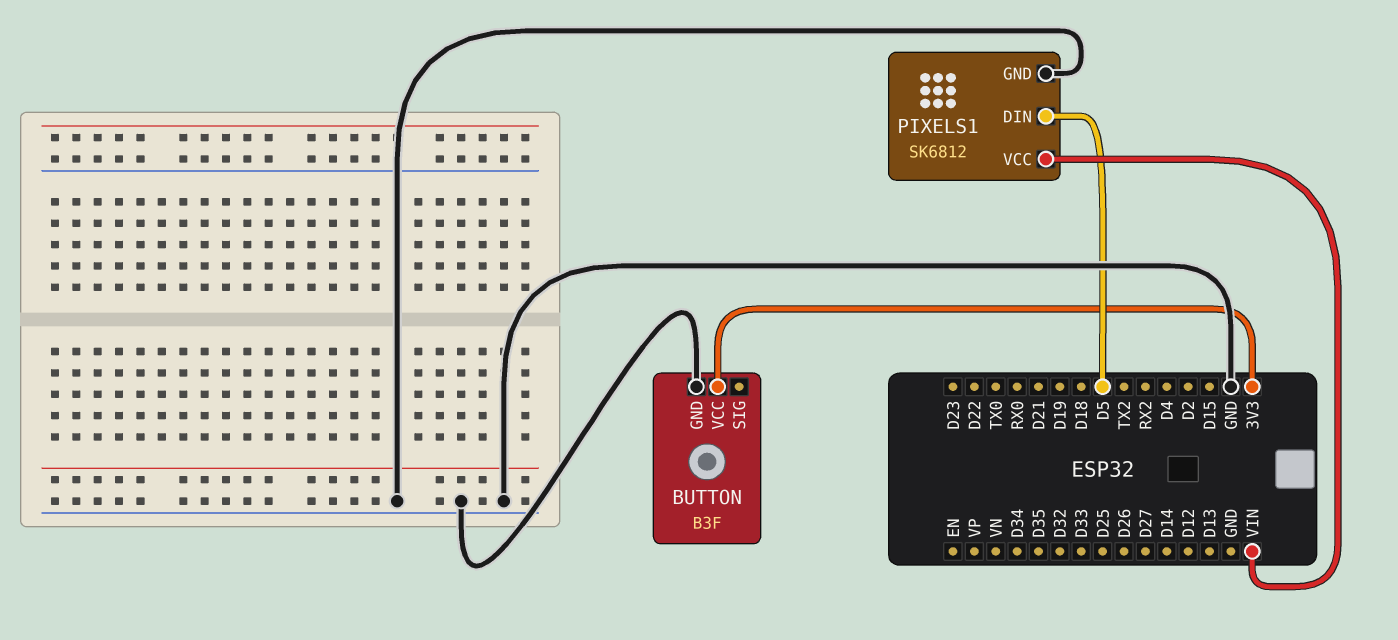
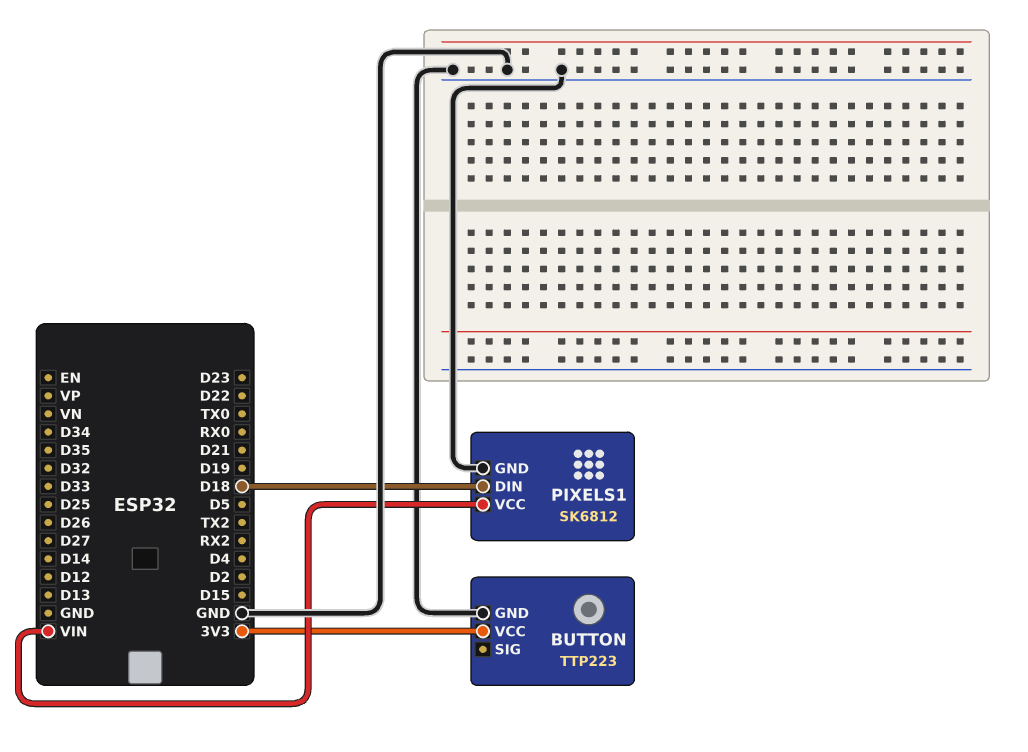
BUTTON: B3F -> TTP223
PIXELS1 pin DIN: D5 -> D18

